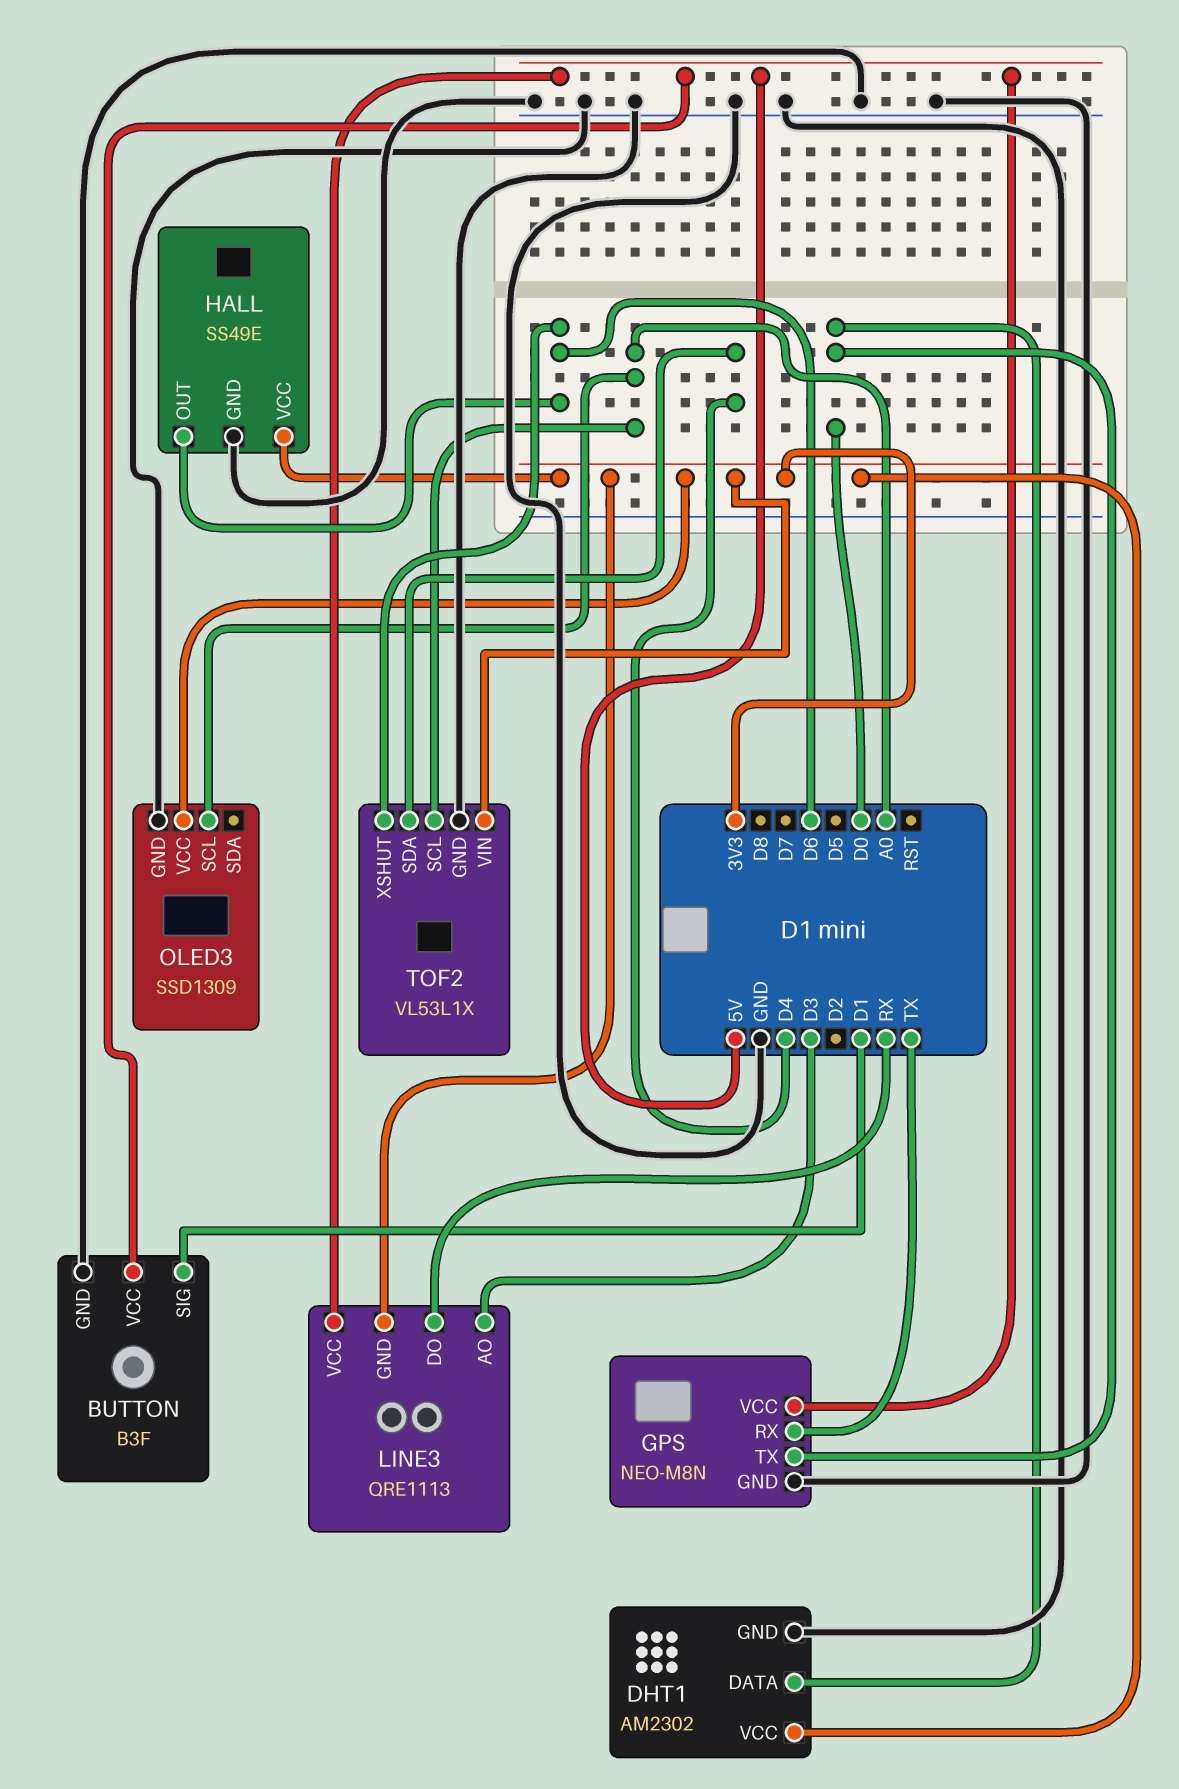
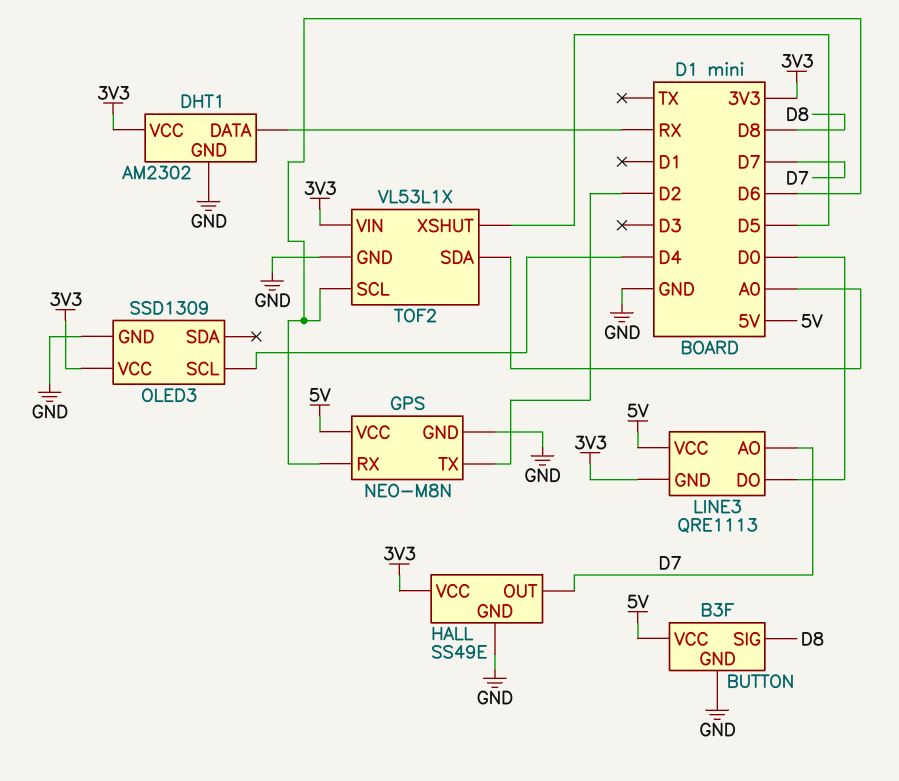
BUTTON pin SIG: D1 -> D8
DHT1 pin DATA: D0 -> RX
GPS pin RX: TX -> D6
GPS pin TX: D0 -> D2
HALL pin OUT: D6 -> D7
LINE3 pin AO: D3 -> D7
LINE3 pin DO: RX -> D0
OLED3 pin SCL: A0 -> D4
TOF2 pin SCL: A0 -> D6
TOF2 pin SDA: D4 -> A0
TOF2 pin XSHUT: D6 -> D5

